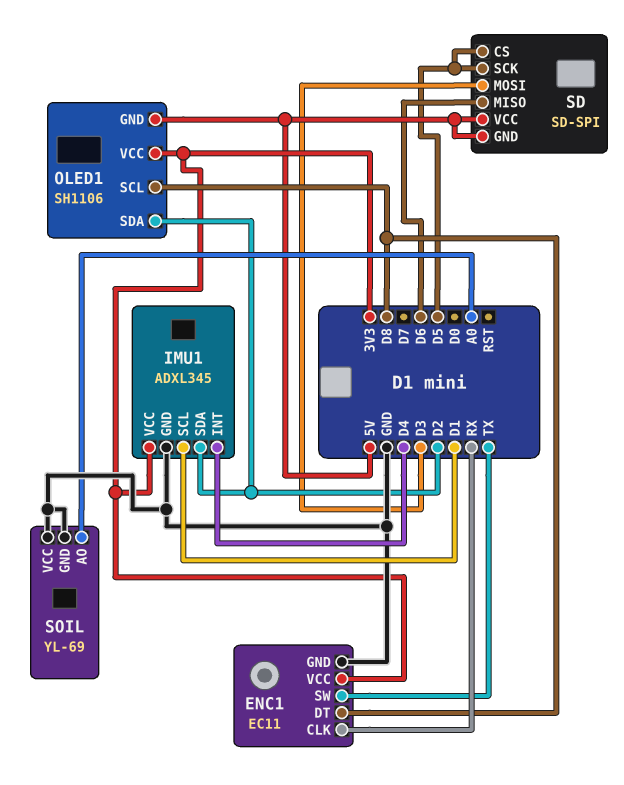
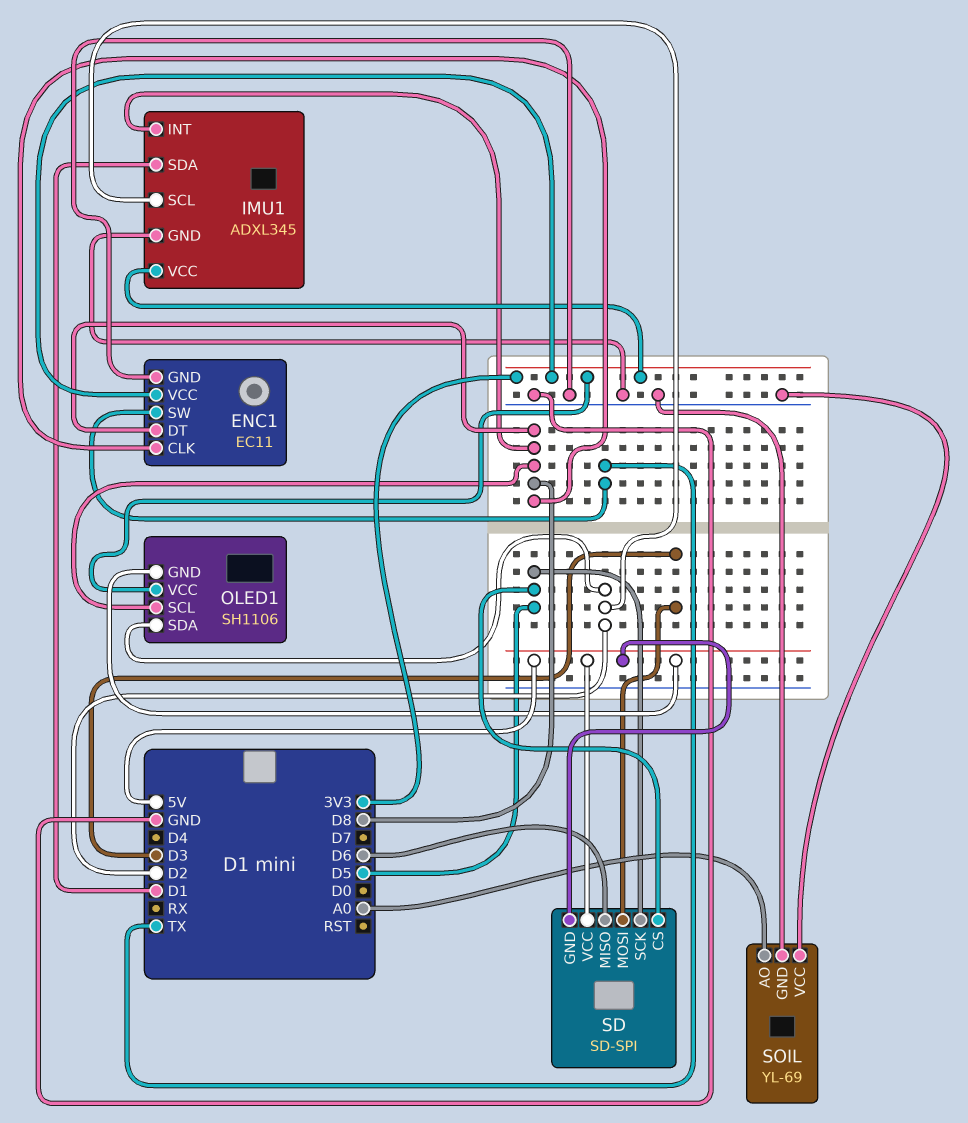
ENC1 pin CLK: RX -> D8
IMU1 pin INT: D4 -> D8
IMU1 pin SCL: D1 -> D2
IMU1 pin SDA: D2 -> D1

